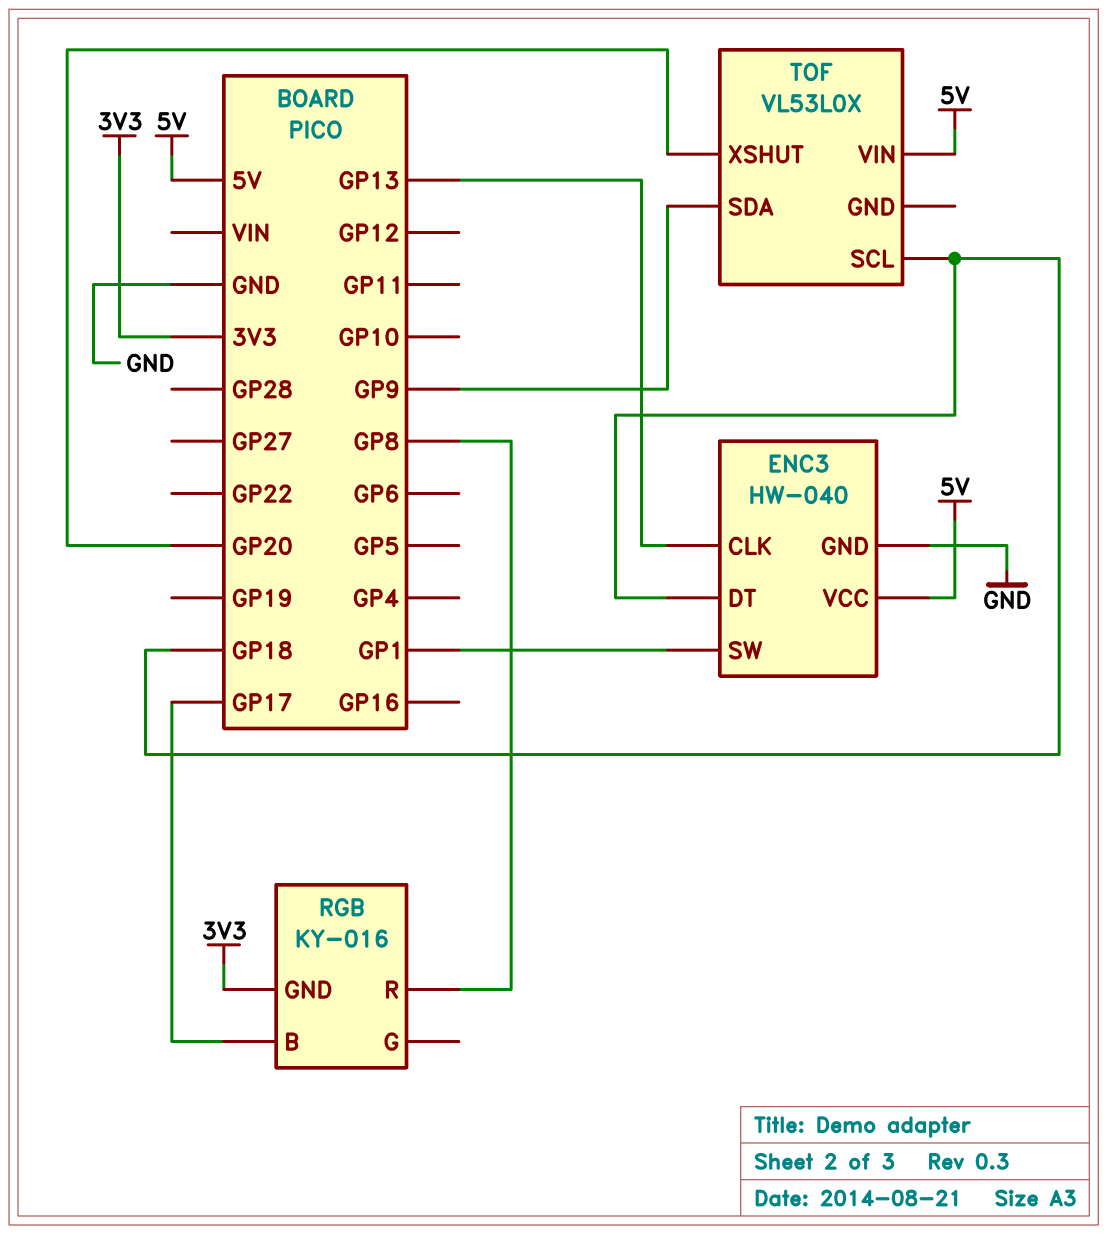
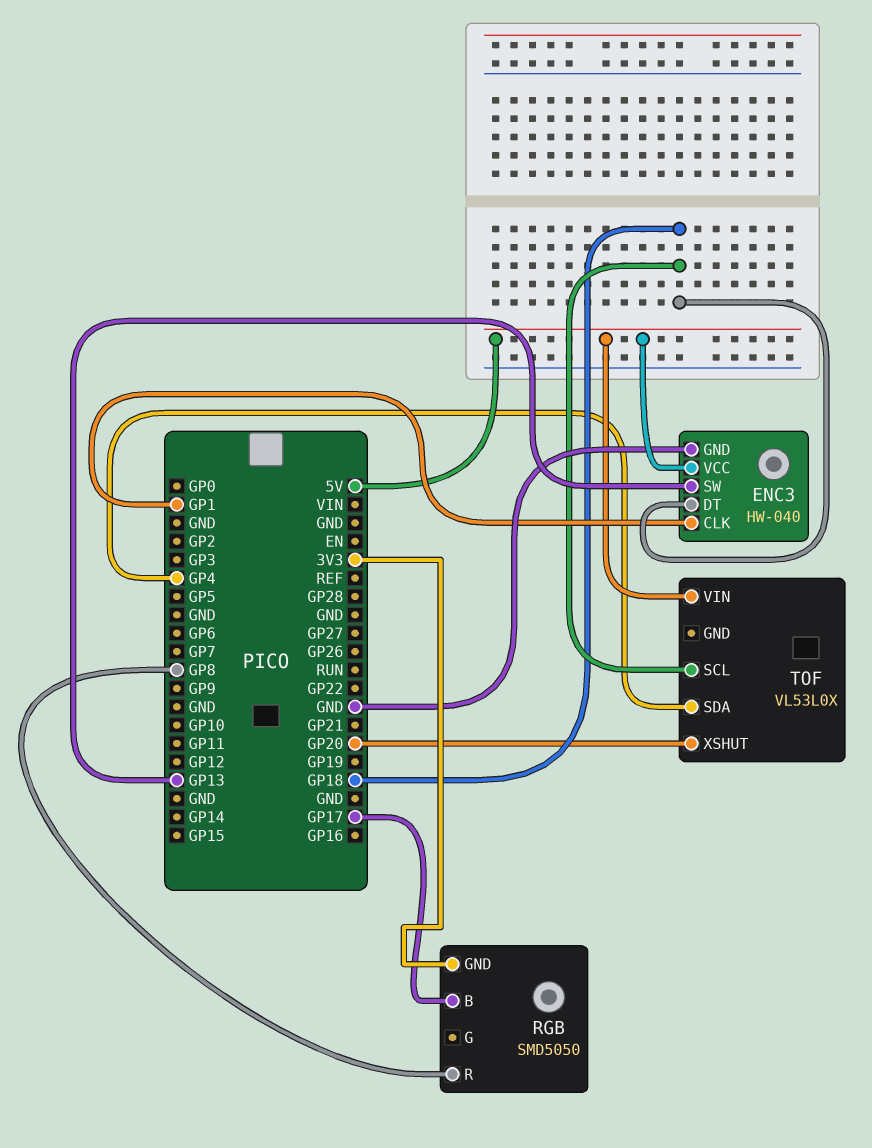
ENC3 pin CLK: GP13 -> GP1
ENC3 pin SW: GP1 -> GP13
RGB: KY-016 -> SMD5050
TOF pin SDA: GP9 -> GP4

